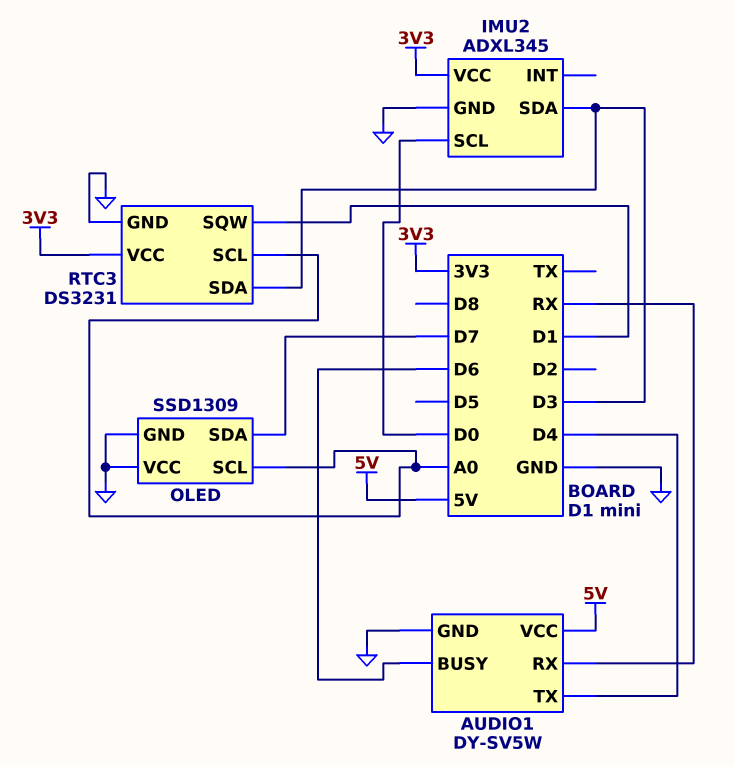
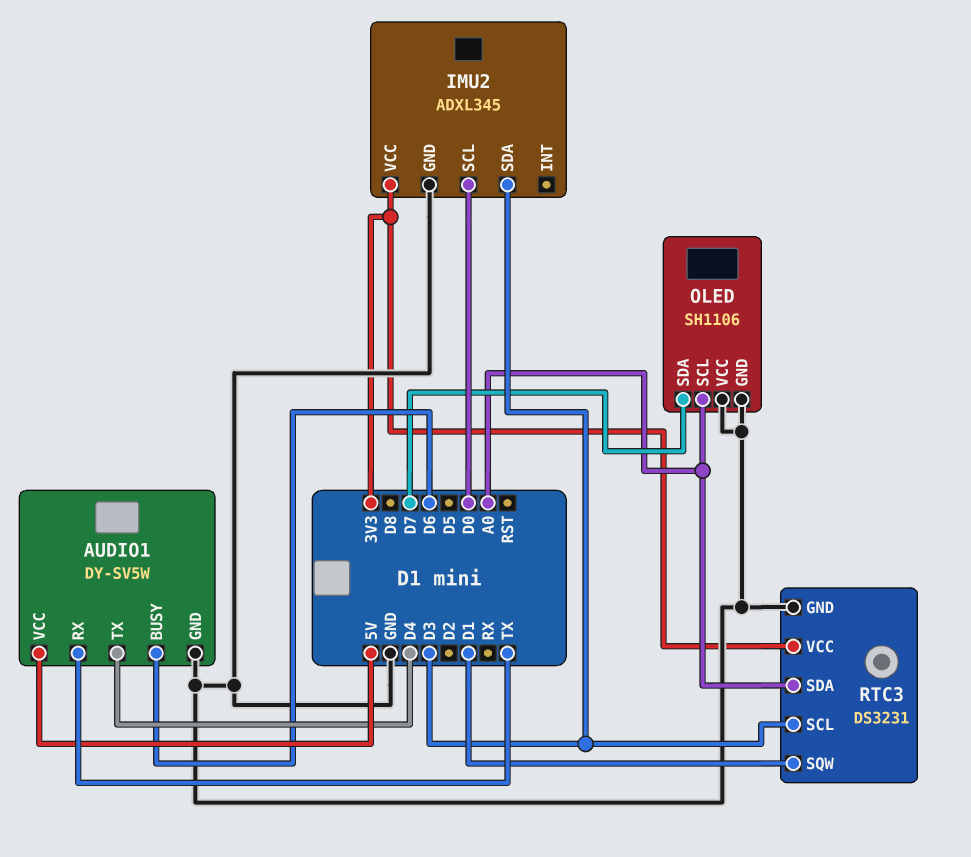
AUDIO1 pin RX: RX -> TX
OLED: SSD1309 -> SH1106
RTC3 pin SCL: A0 -> D3
RTC3 pin SDA: D3 -> A0

